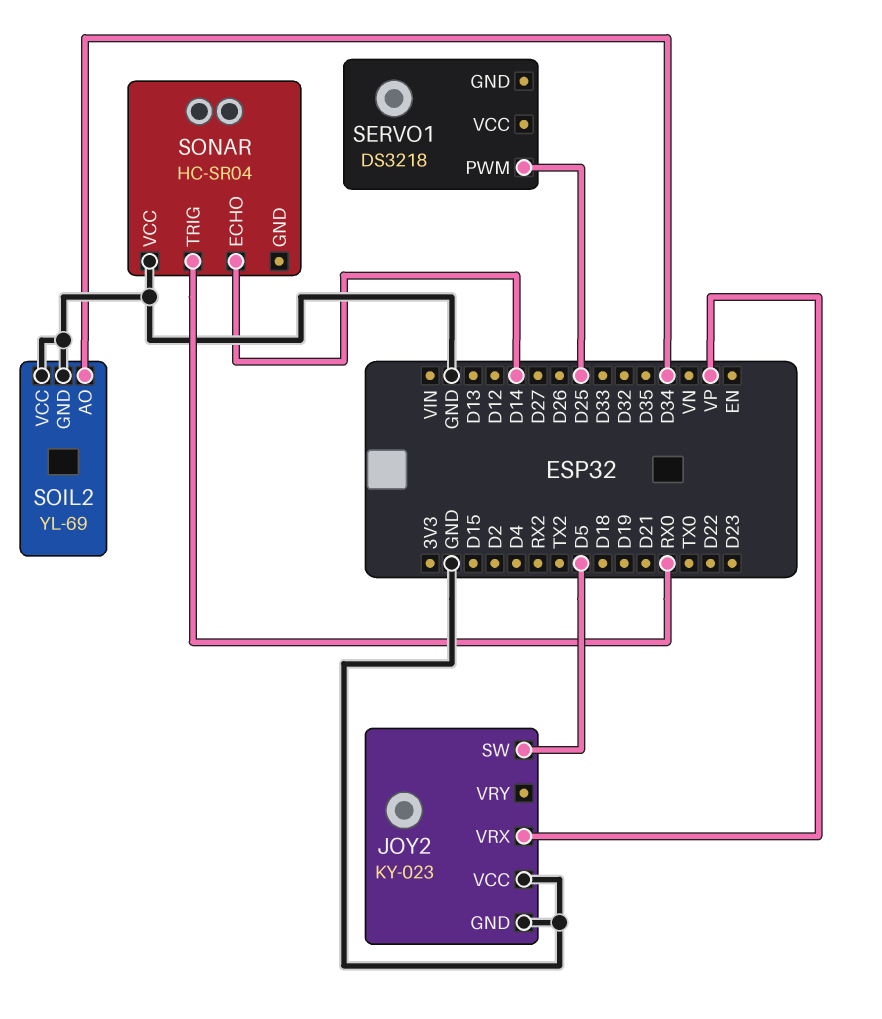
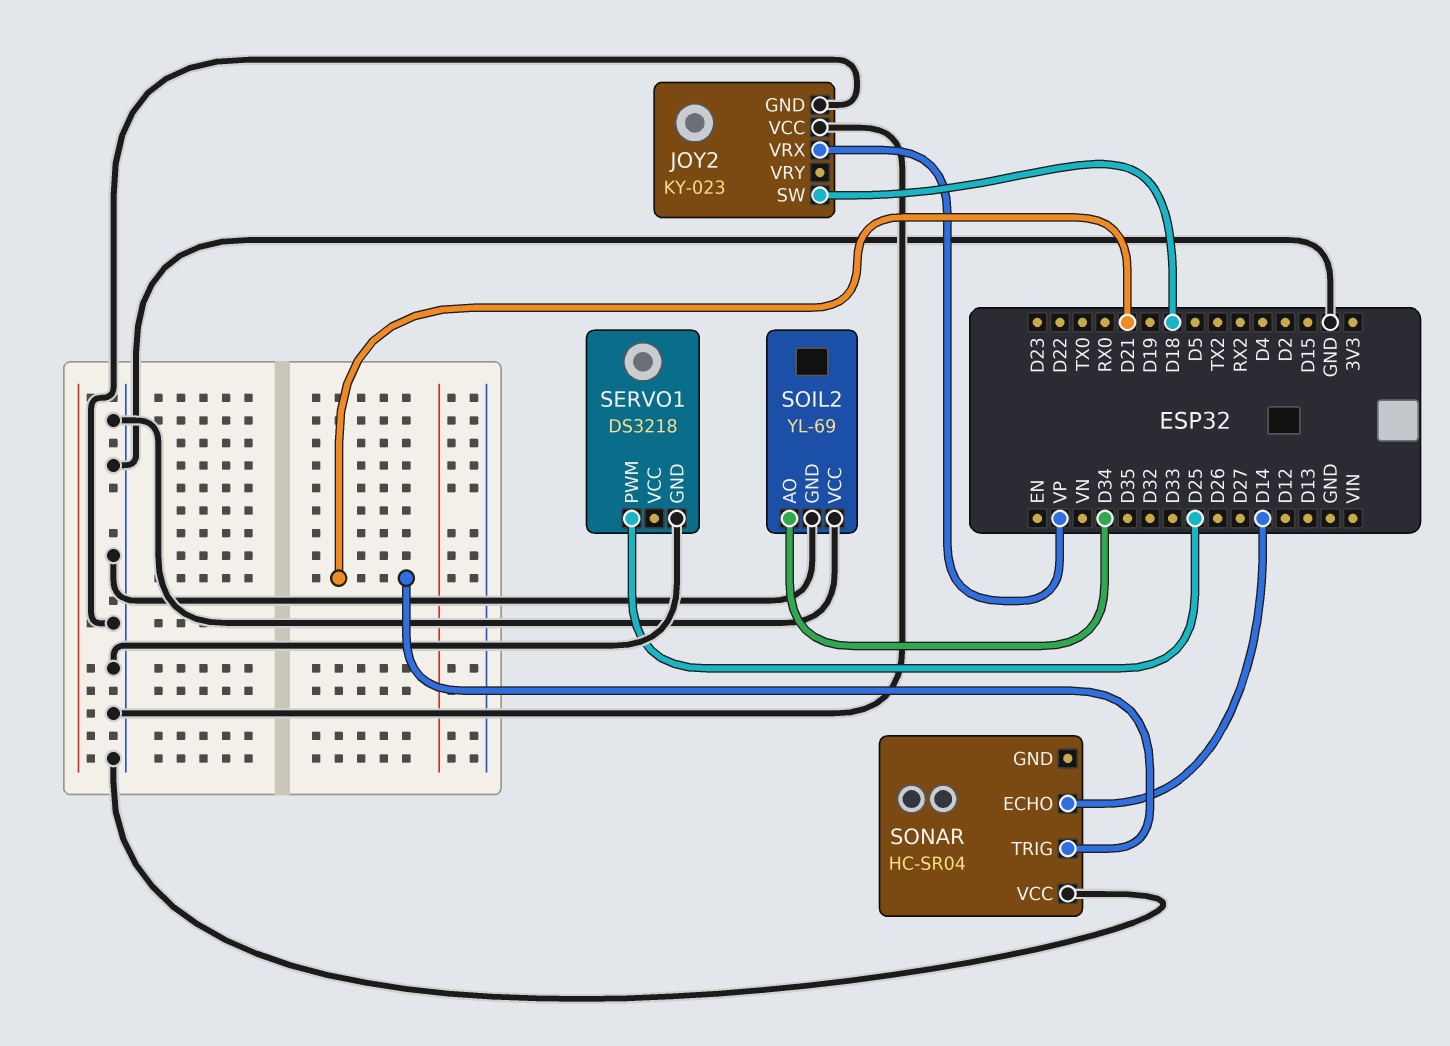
JOY2 pin SW: D5 -> D18
SERVO1 pin GND: none -> GND
SONAR pin TRIG: RX0 -> D21

